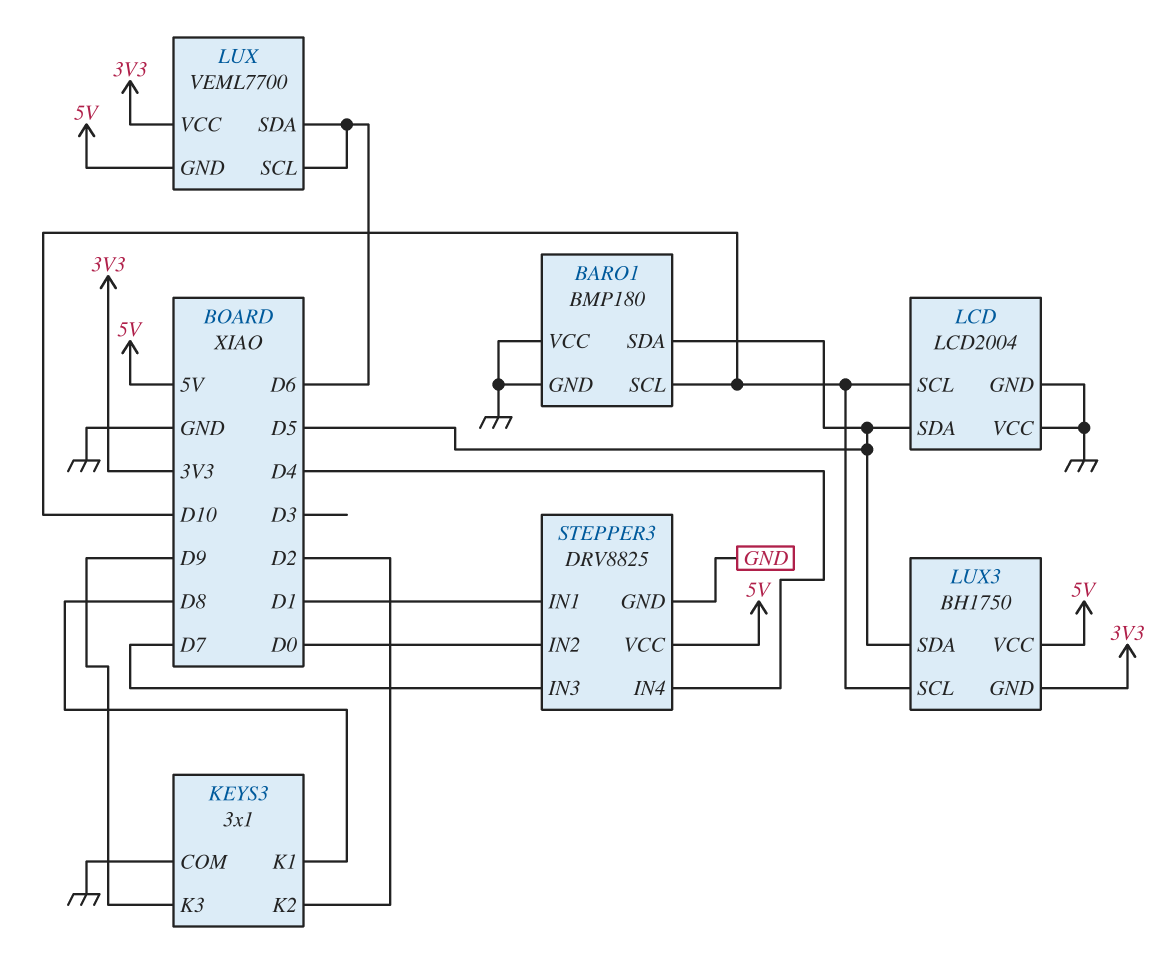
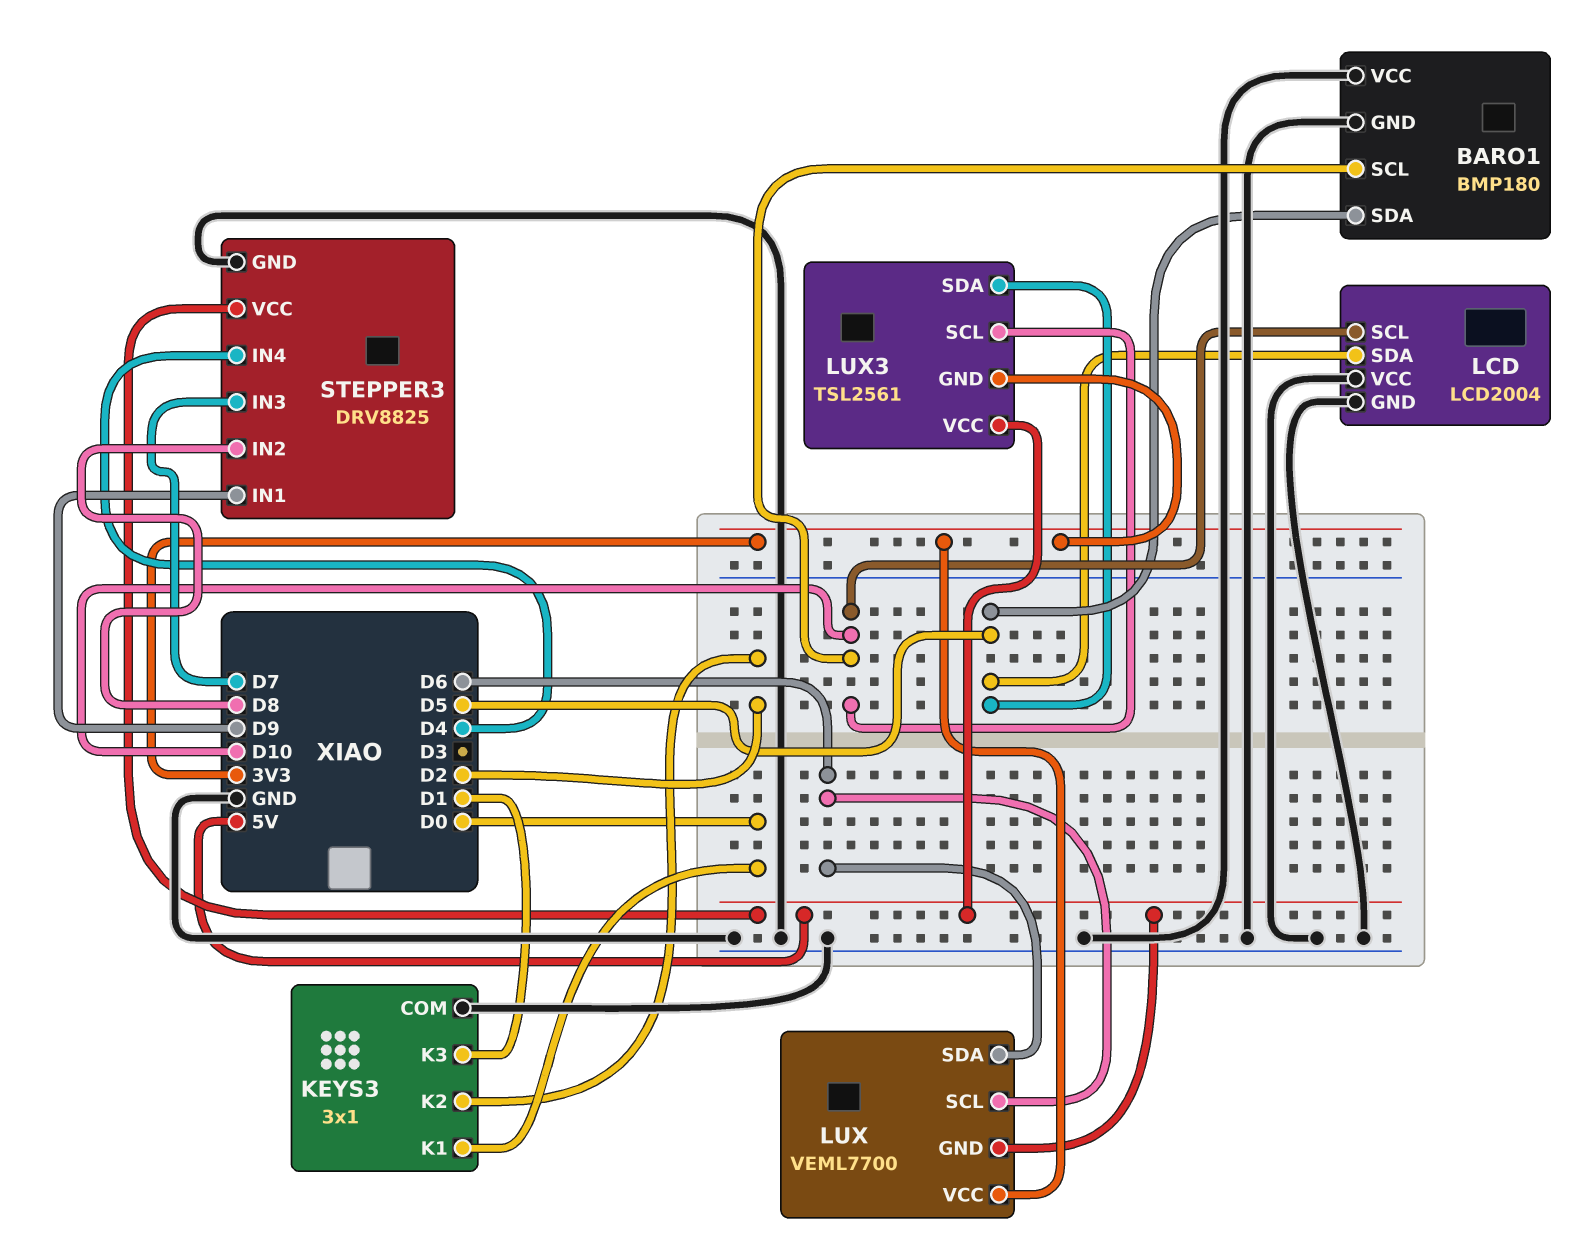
KEYS3 pin K1: D8 -> D0
KEYS3 pin K3: D9 -> D1
LUX3: BH1750 -> TSL2561
STEPPER3 pin IN1: D1 -> D9
STEPPER3 pin IN2: D0 -> D8

